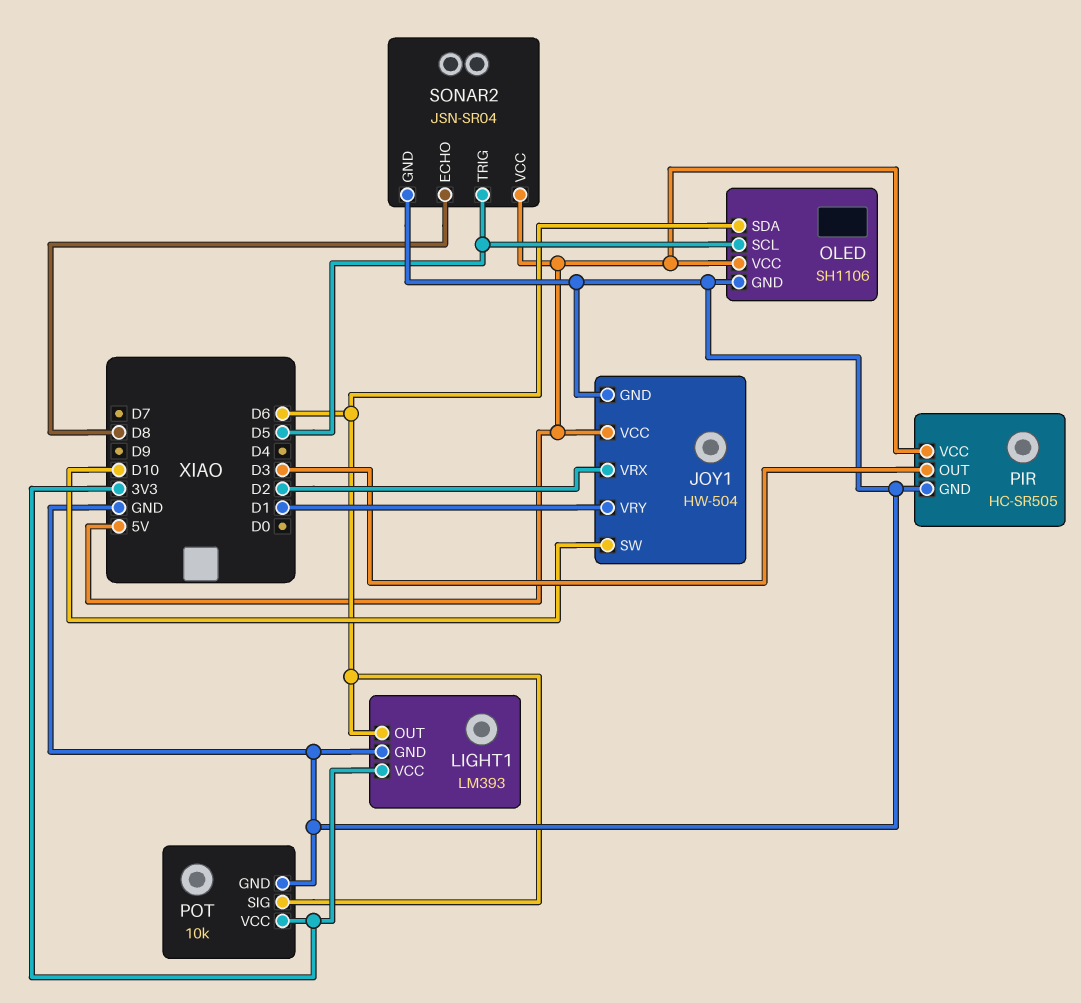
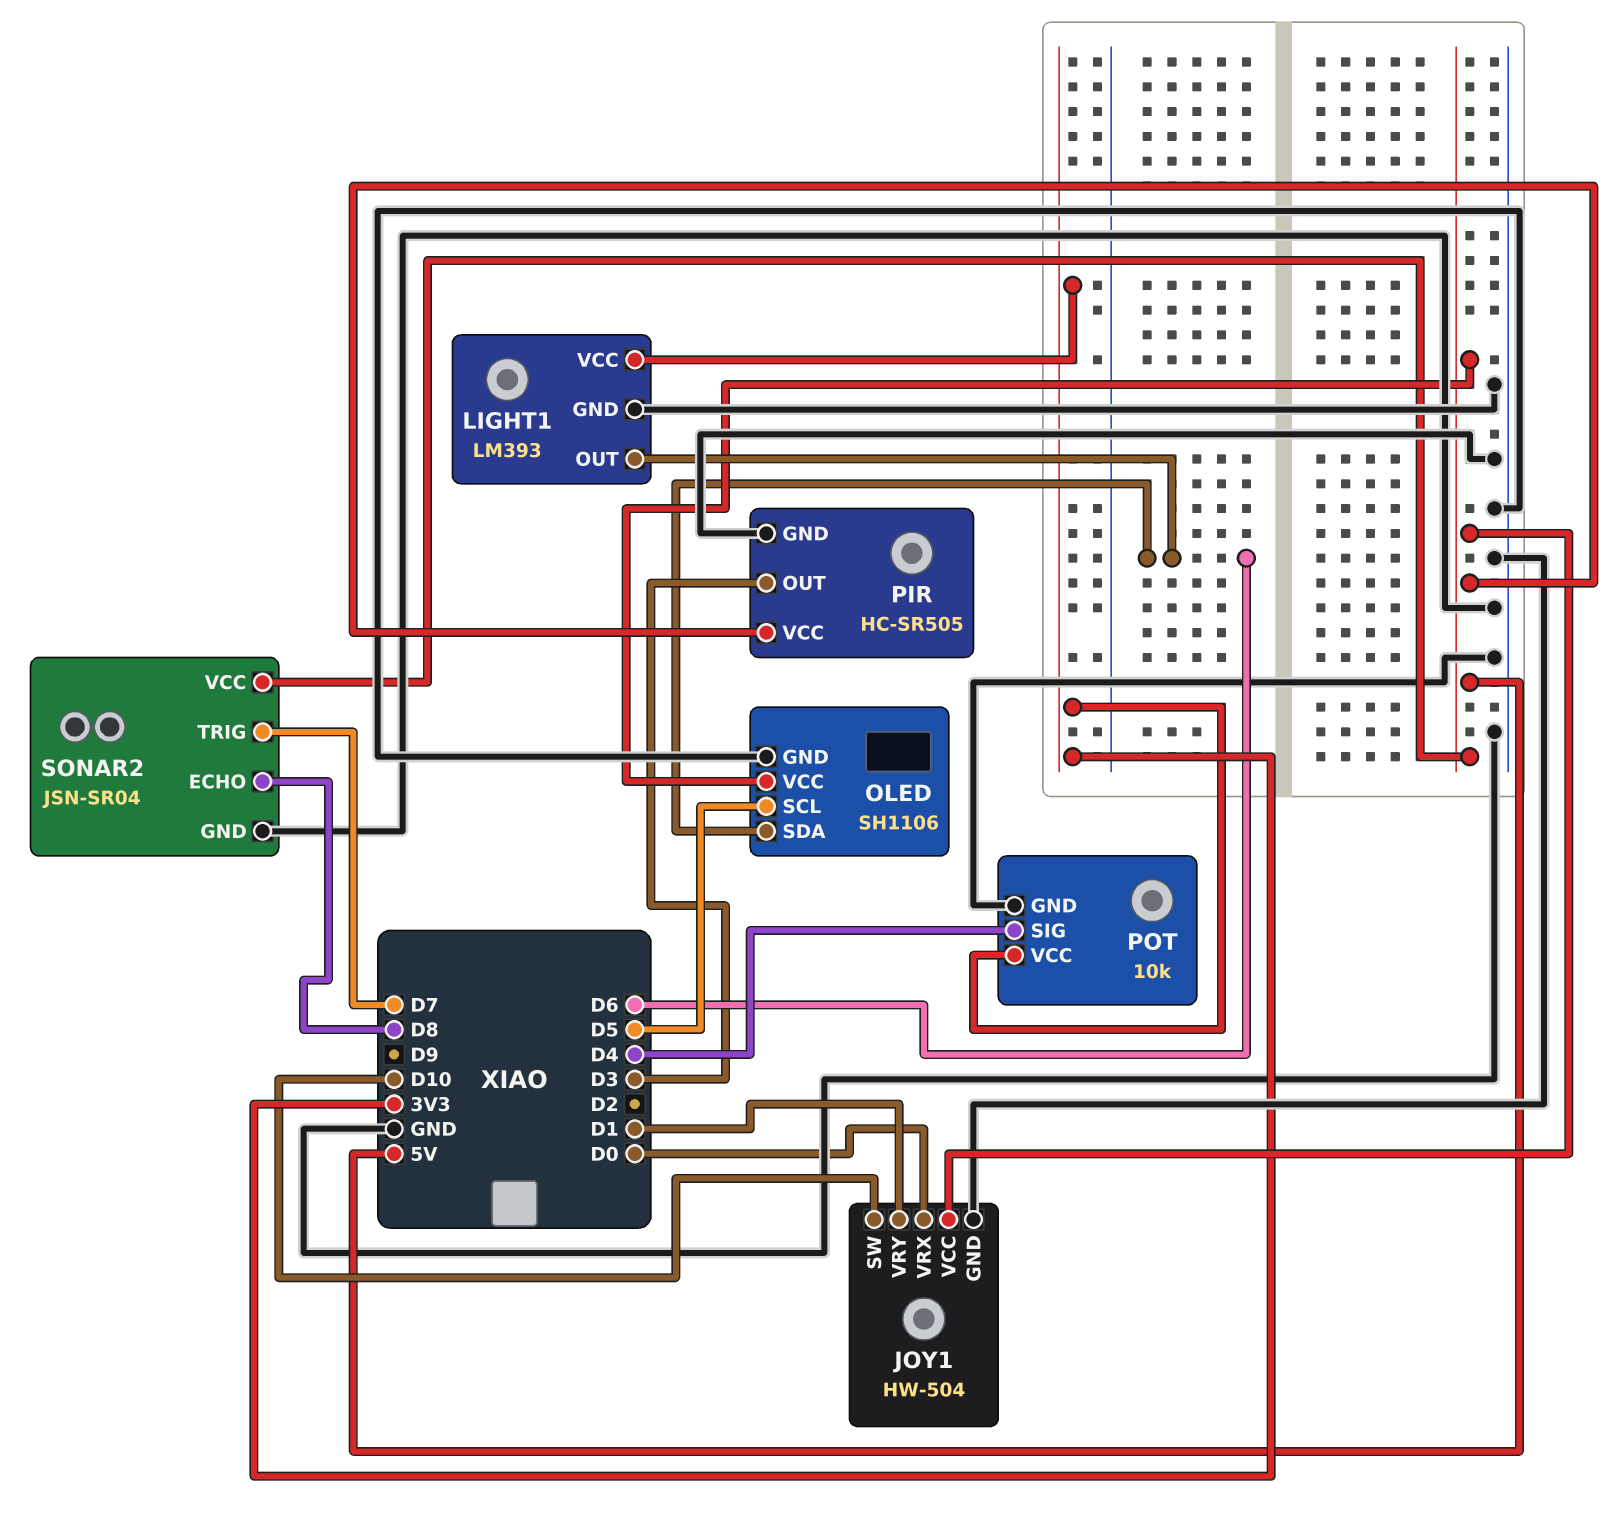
JOY1 pin VRX: D2 -> D0
POT pin SIG: D6 -> D4
SONAR2 pin TRIG: D5 -> D7

